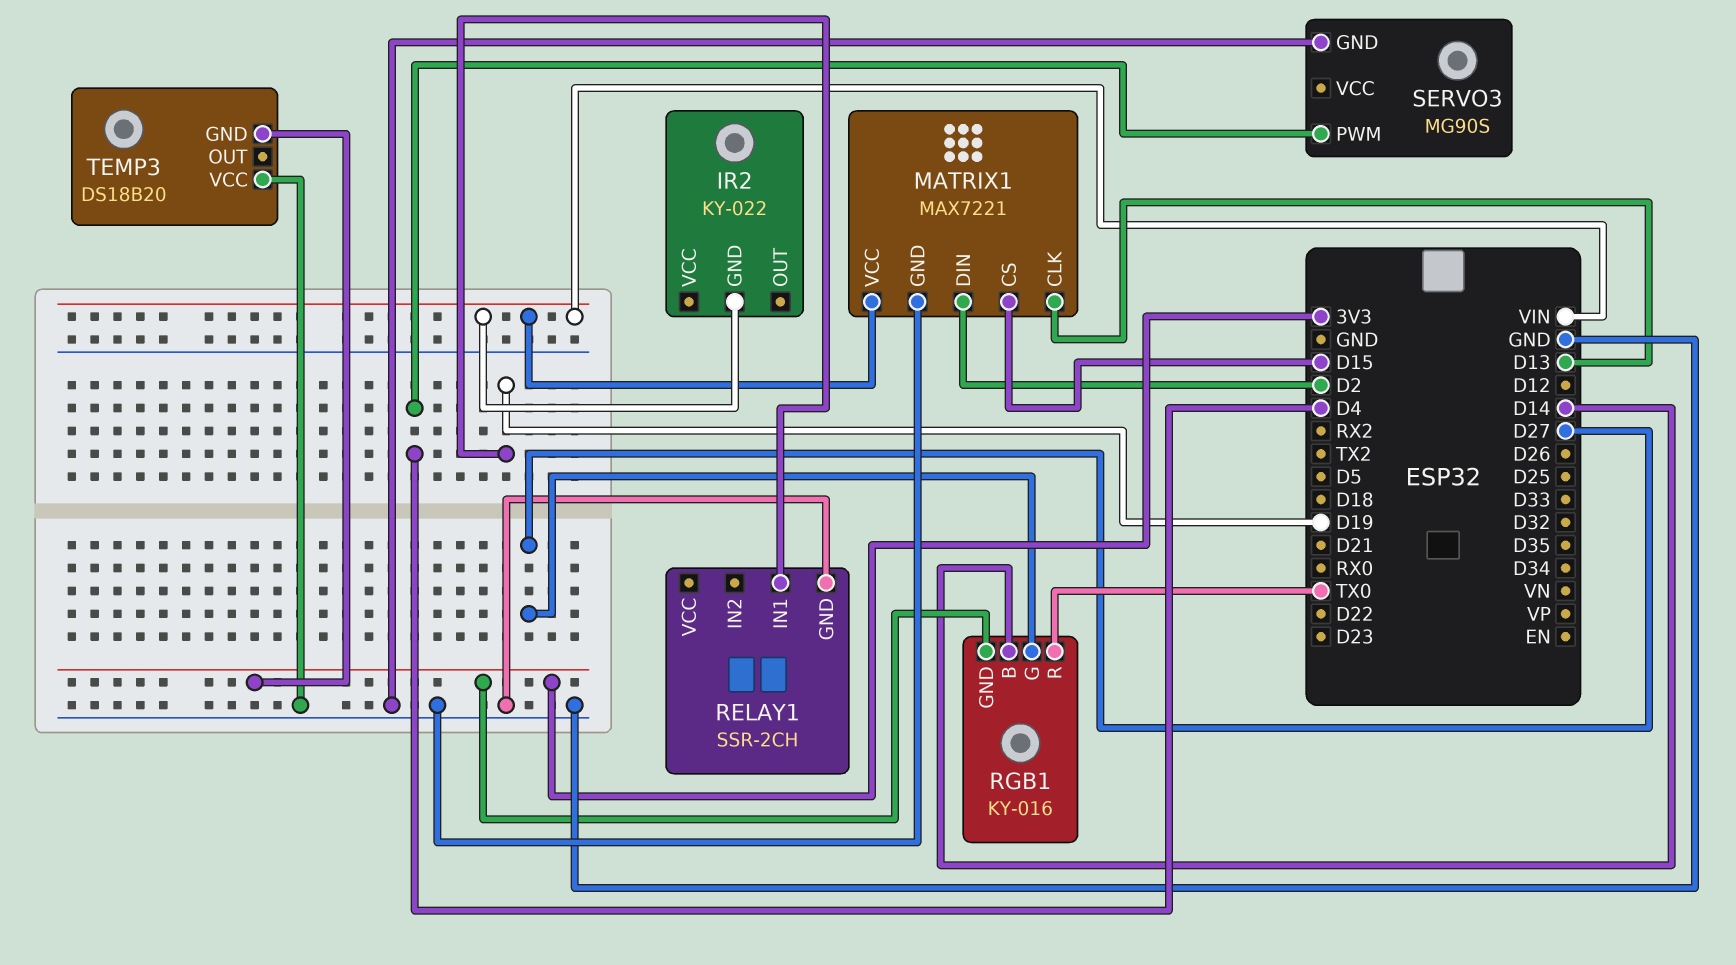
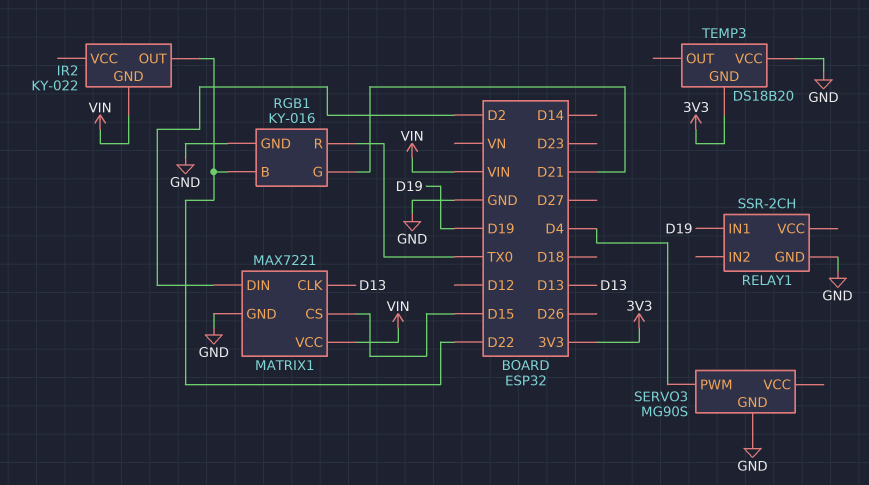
IR2 pin OUT: none -> D22
RGB1 pin B: D14 -> D22
RGB1 pin G: D27 -> D21
RGB1 pin GND: 3V3 -> GND

